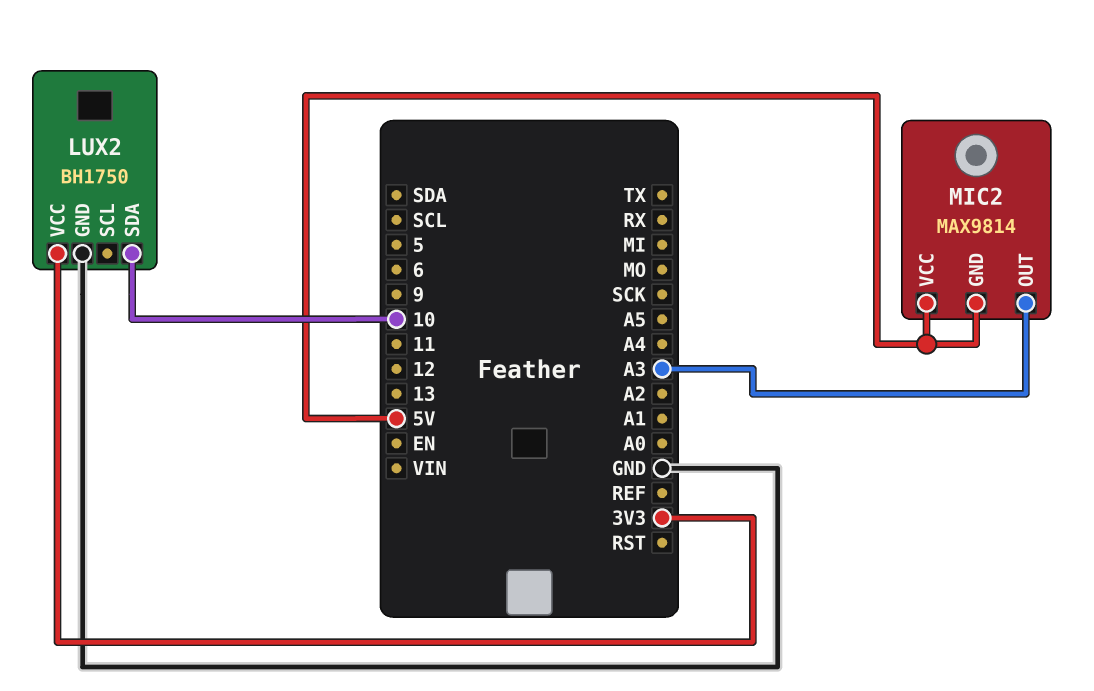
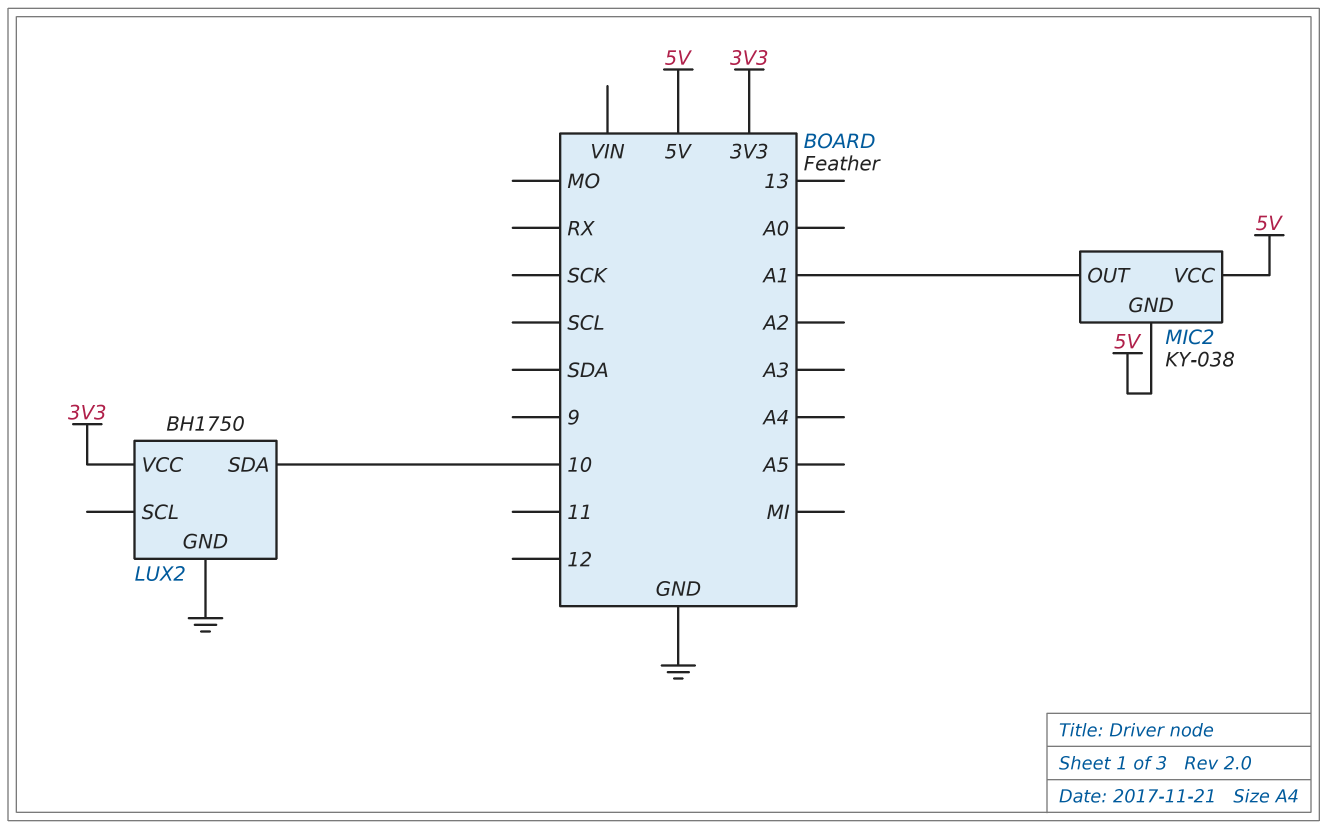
MIC2: MAX9814 -> KY-038
MIC2 pin OUT: A3 -> A1

